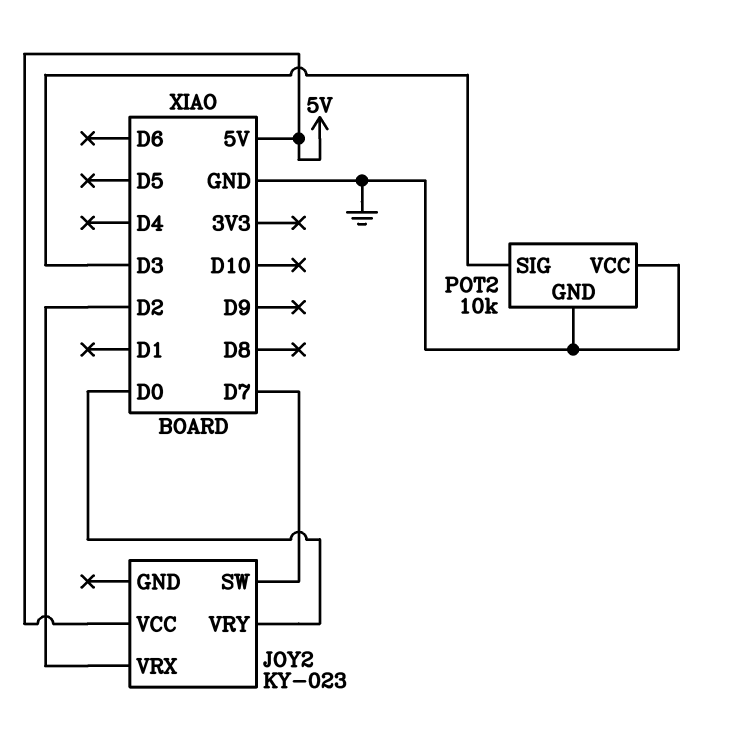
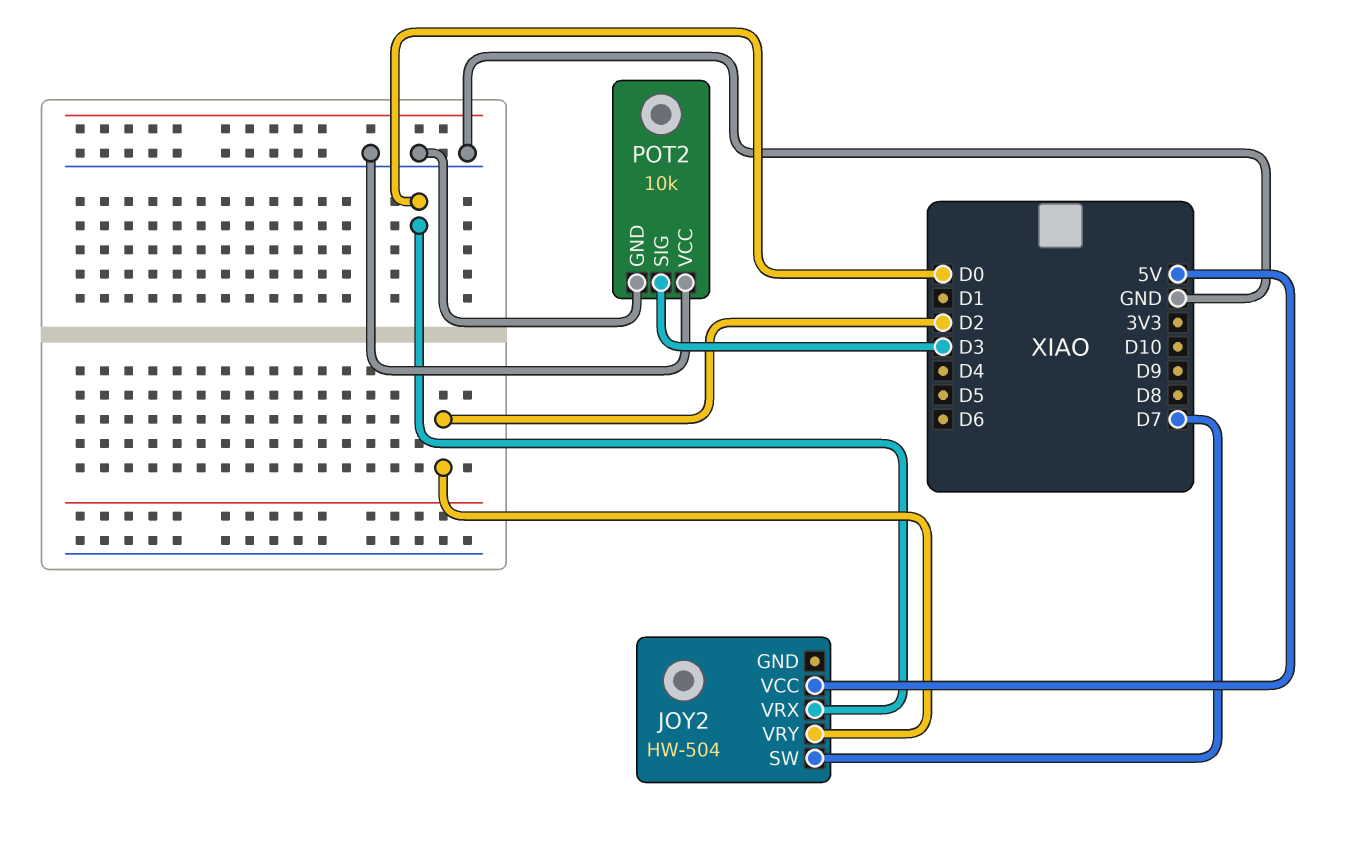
JOY2: KY-023 -> HW-504
JOY2 pin VRX: D2 -> D0
JOY2 pin VRY: D0 -> D2

